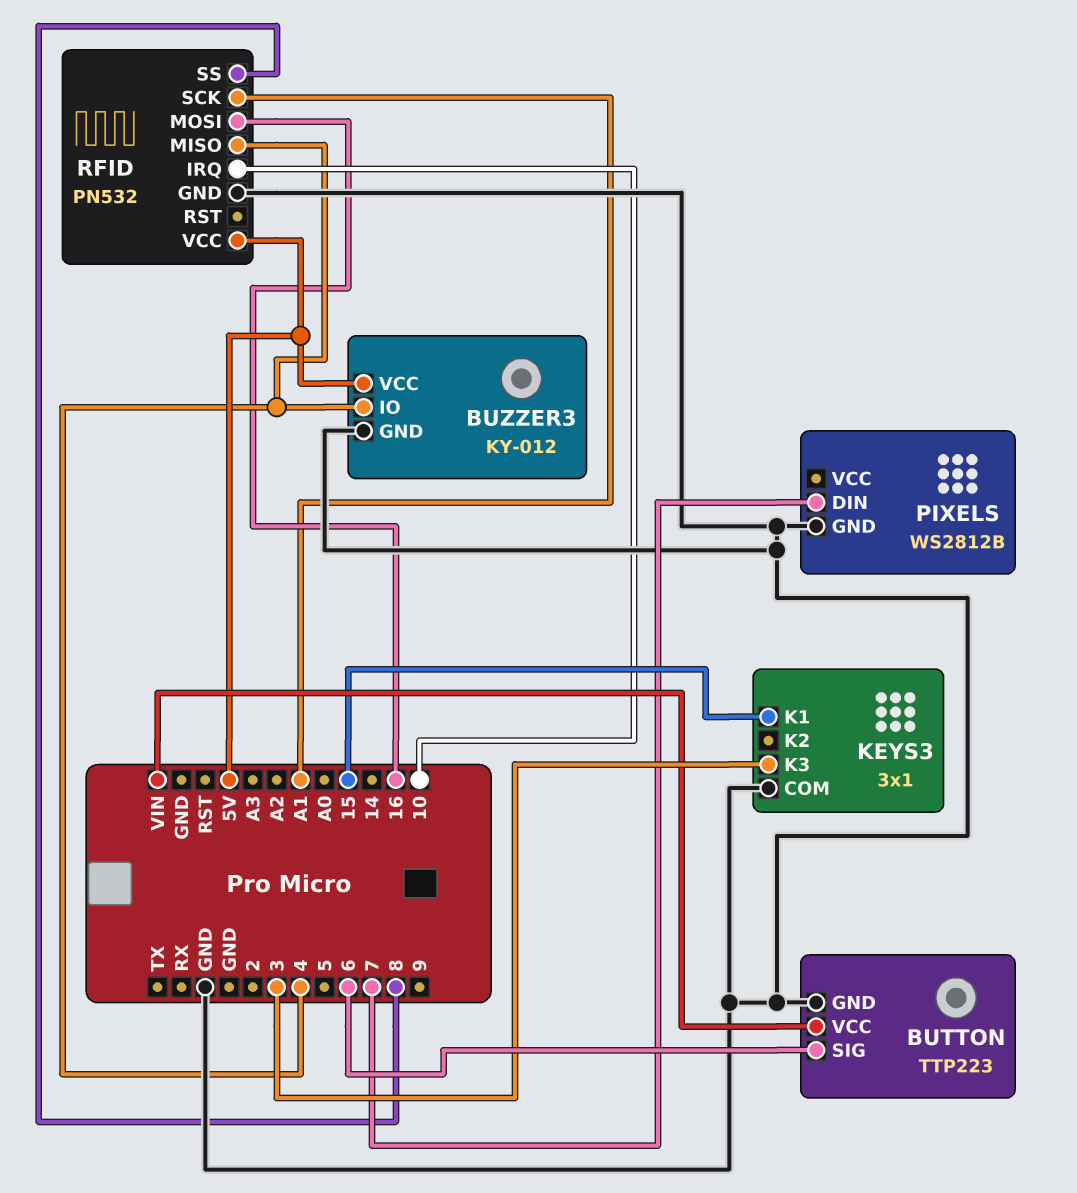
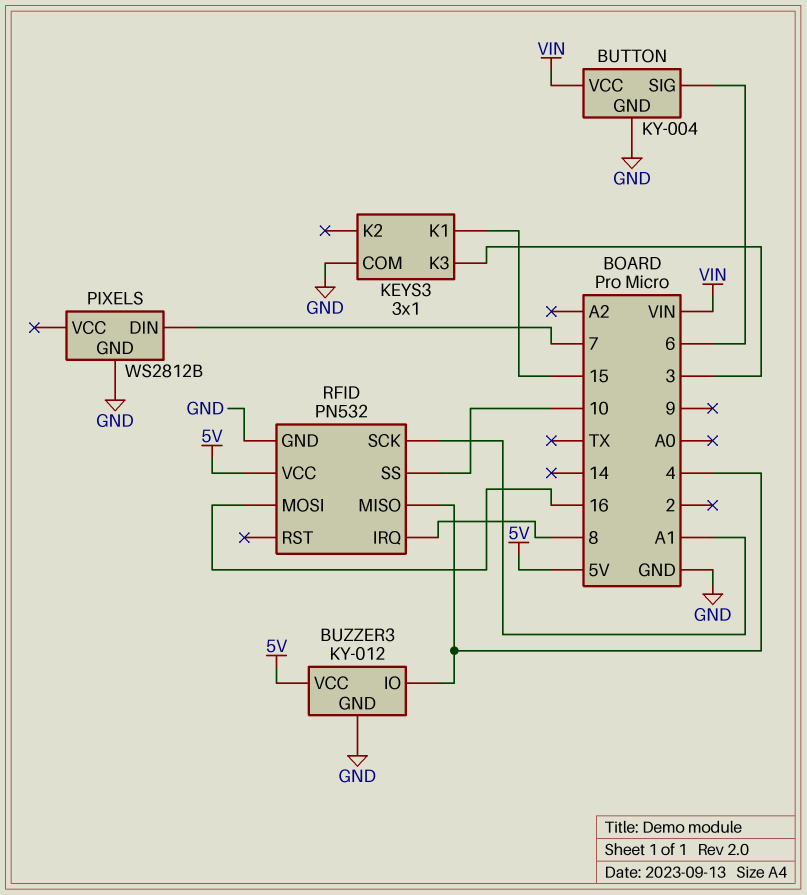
BUTTON: TTP223 -> KY-004
RFID pin IRQ: 10 -> 8
RFID pin SS: 8 -> 10

